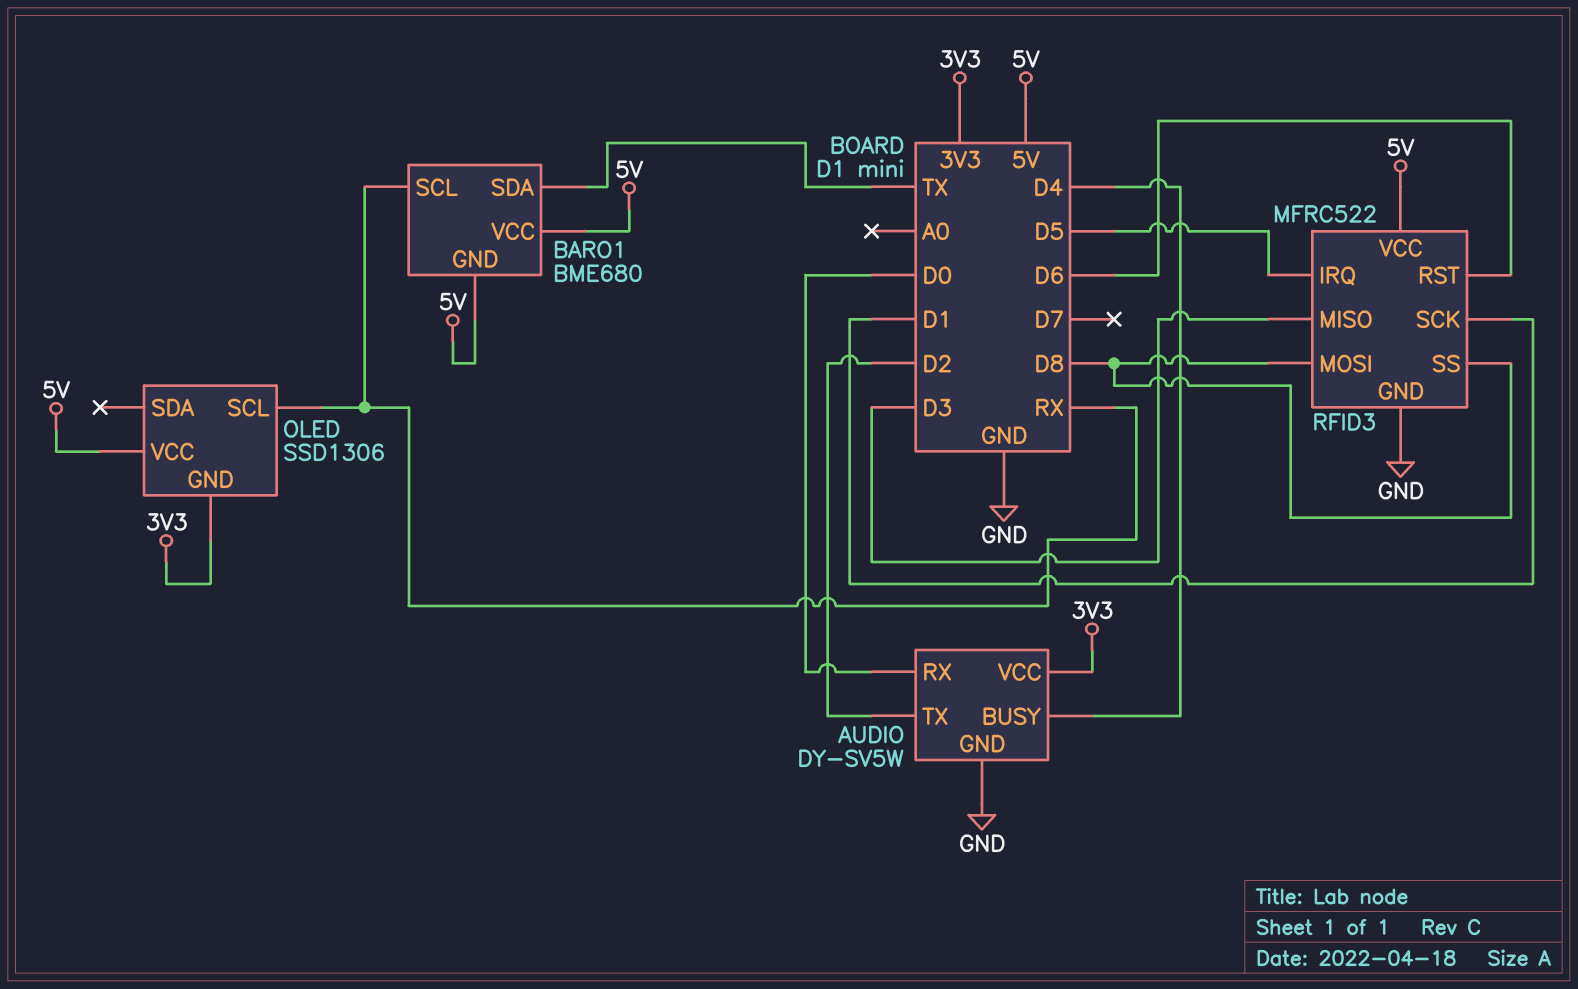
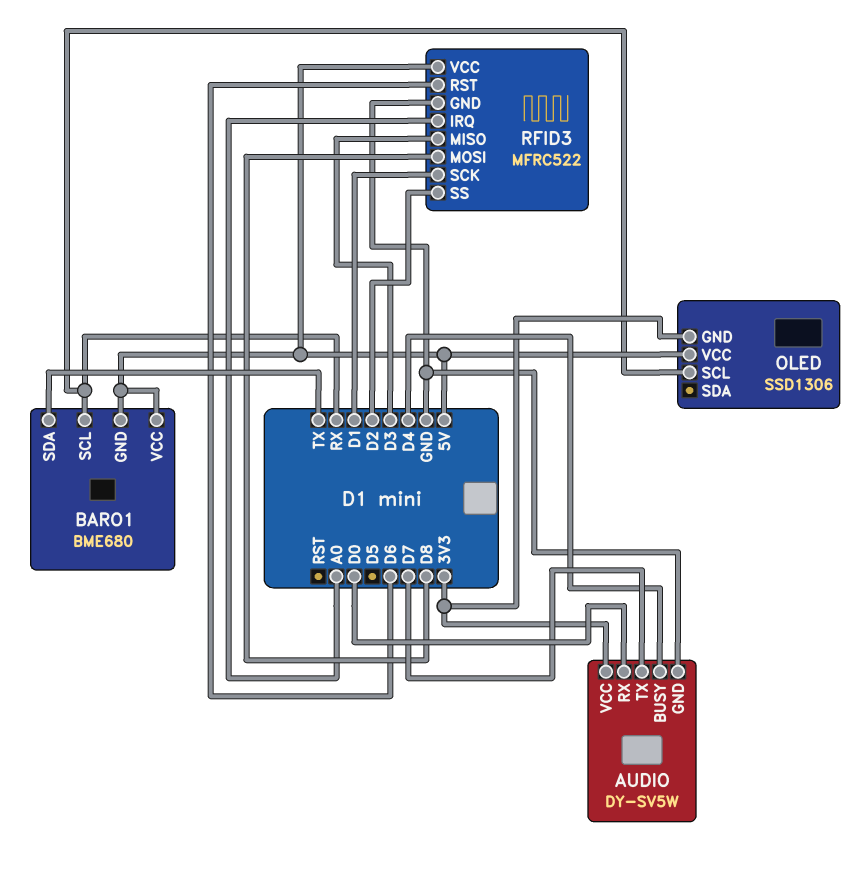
AUDIO pin TX: D2 -> D7
RFID3 pin IRQ: D5 -> A0
RFID3 pin SS: D8 -> D2

